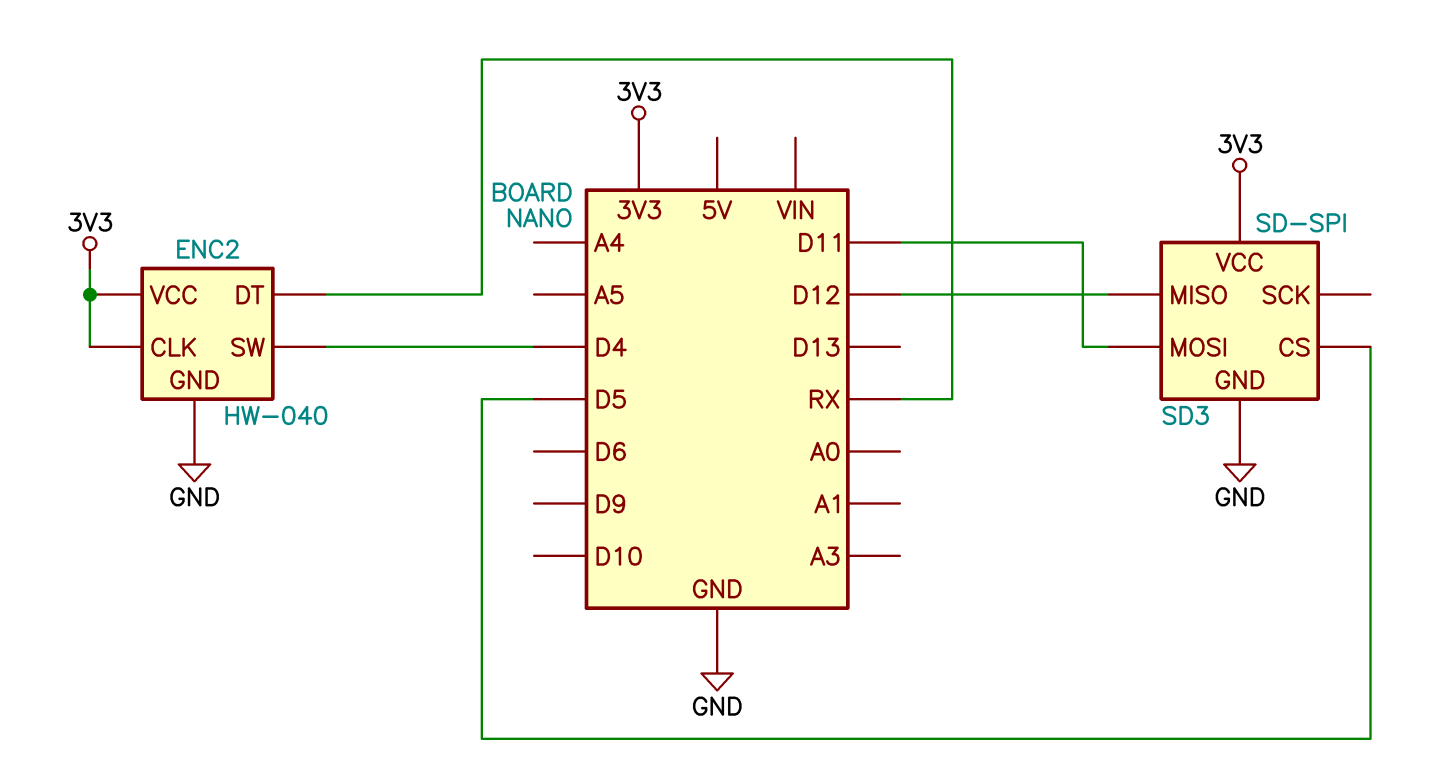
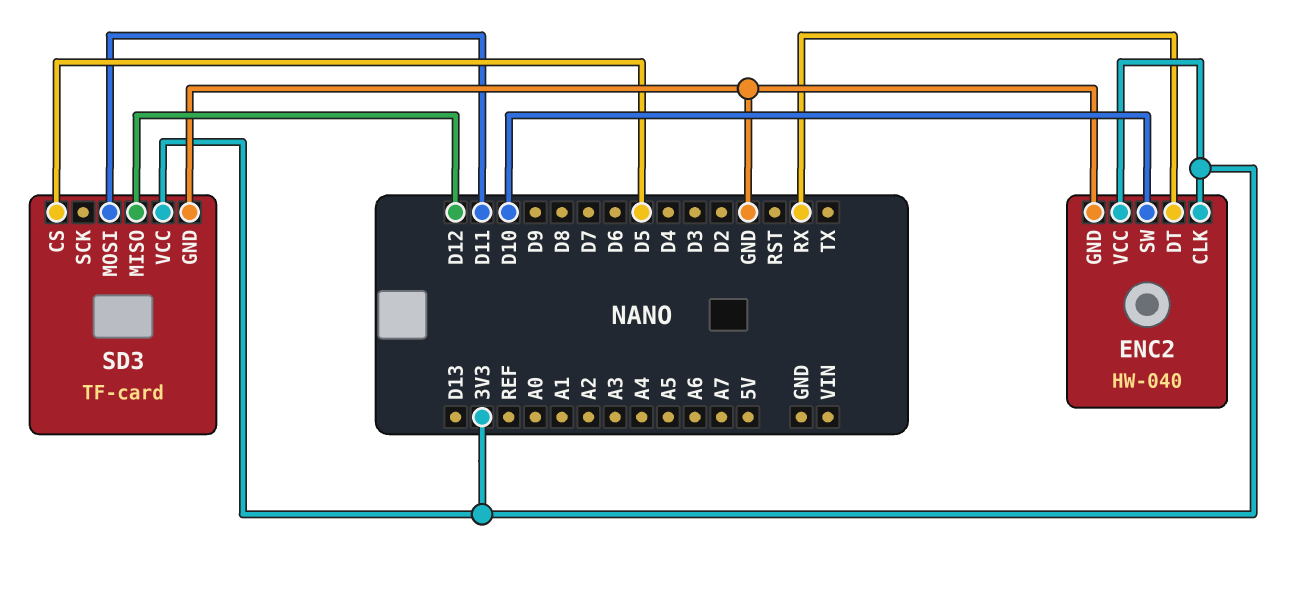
ENC2 pin SW: D4 -> D10
SD3: SD-SPI -> TF-card

